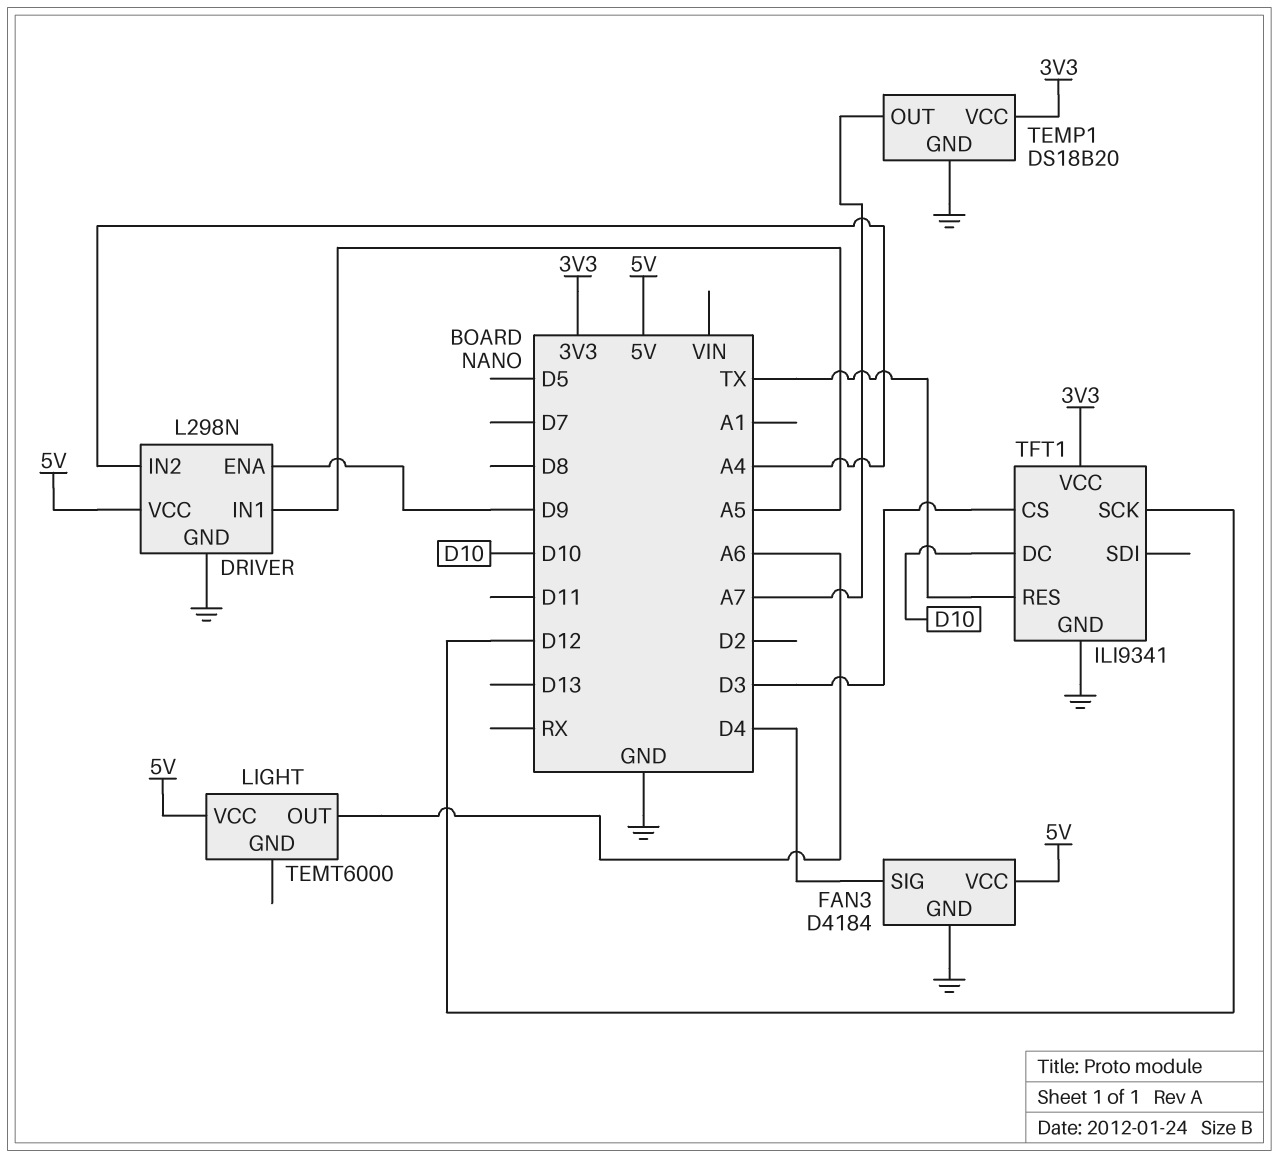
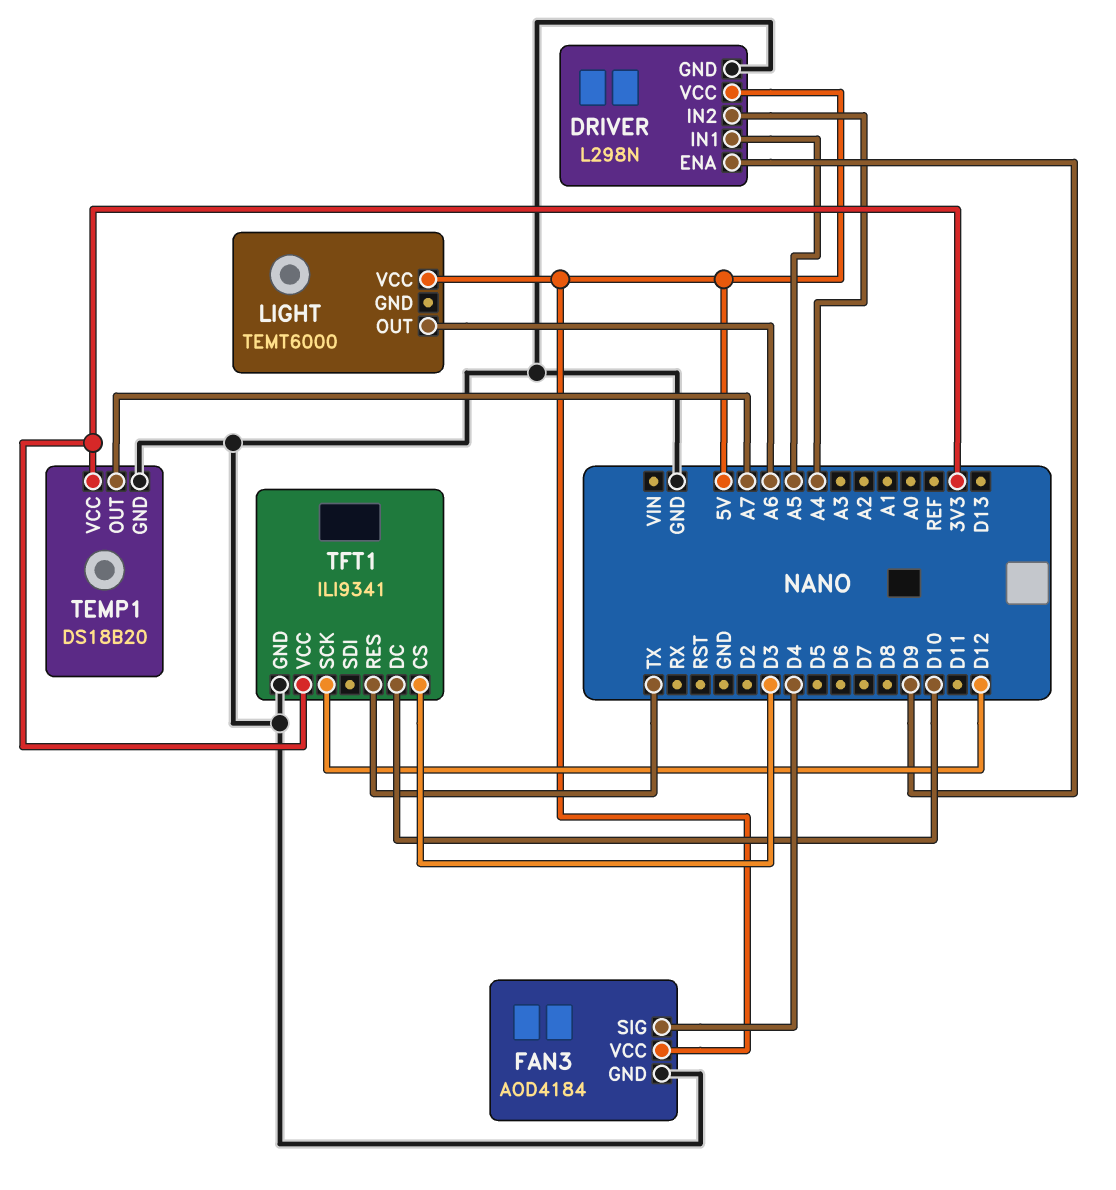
FAN3: D4184 -> AOD4184

